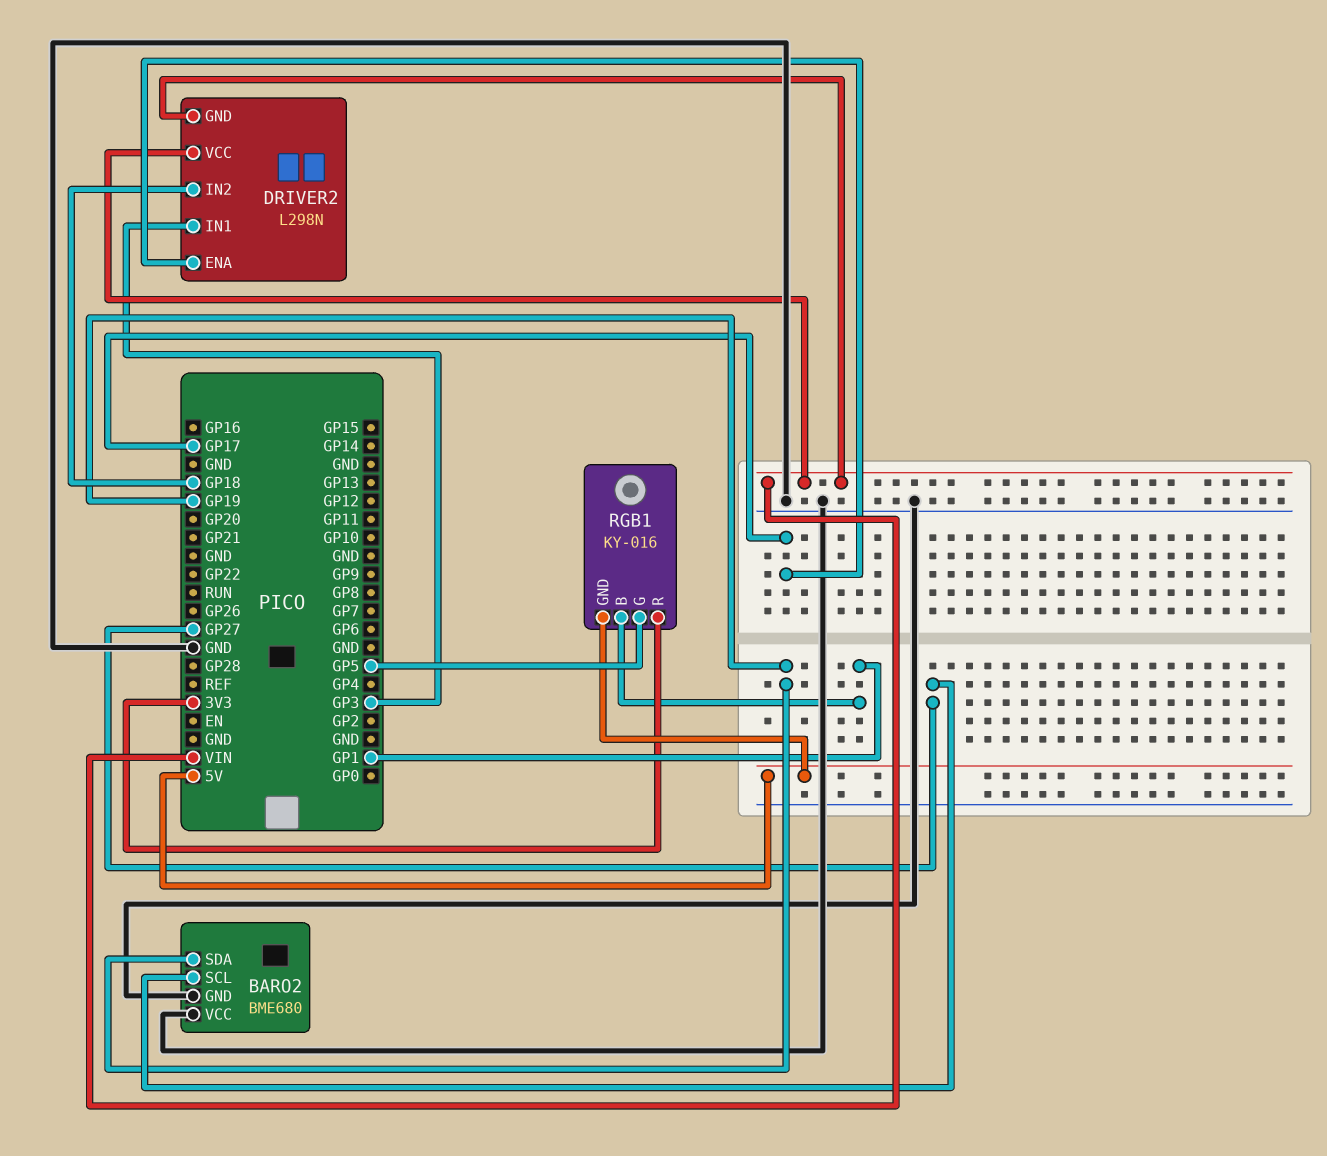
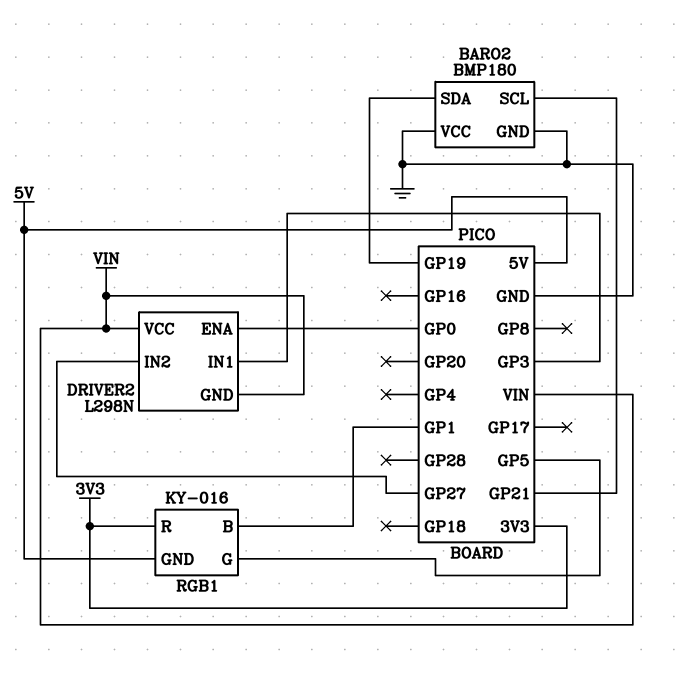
BARO2: BME680 -> BMP180
BARO2 pin SCL: GP27 -> GP21
DRIVER2 pin ENA: GP17 -> GP0
DRIVER2 pin IN2: GP18 -> GP27

